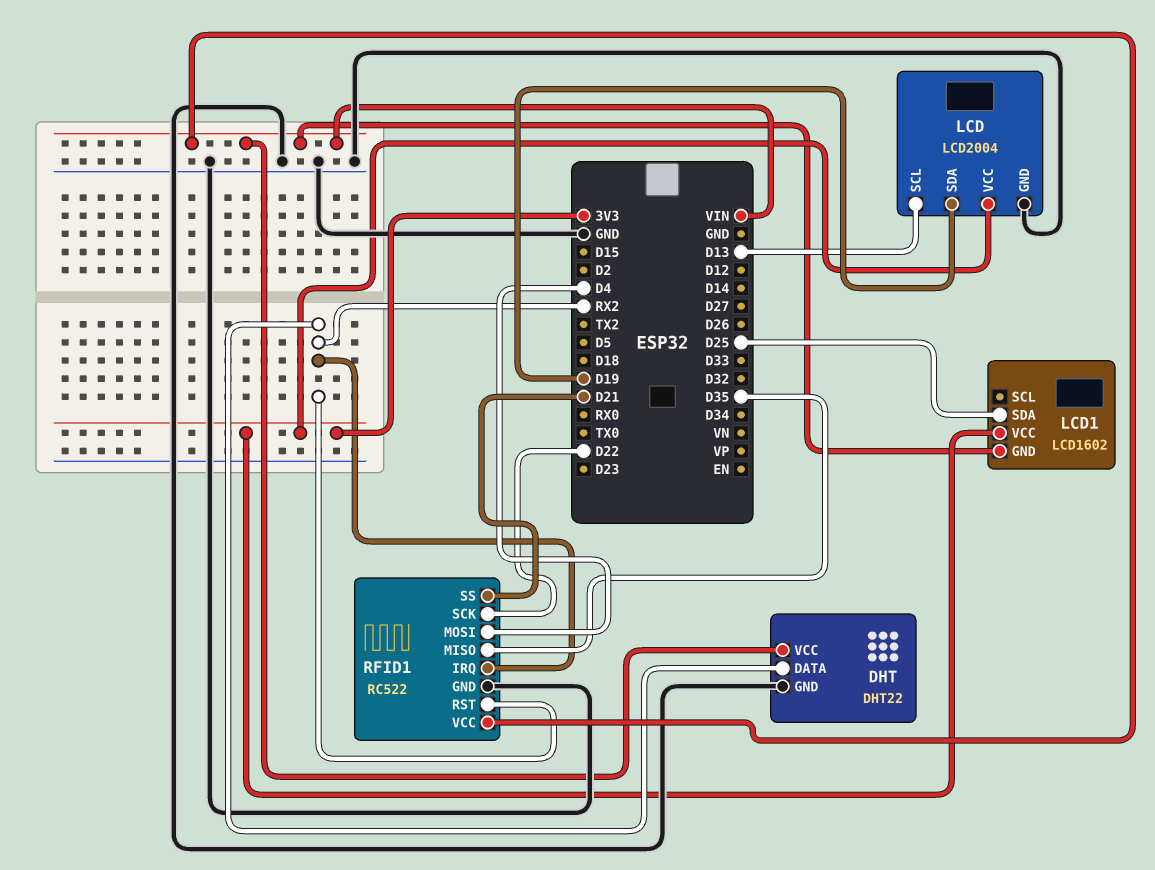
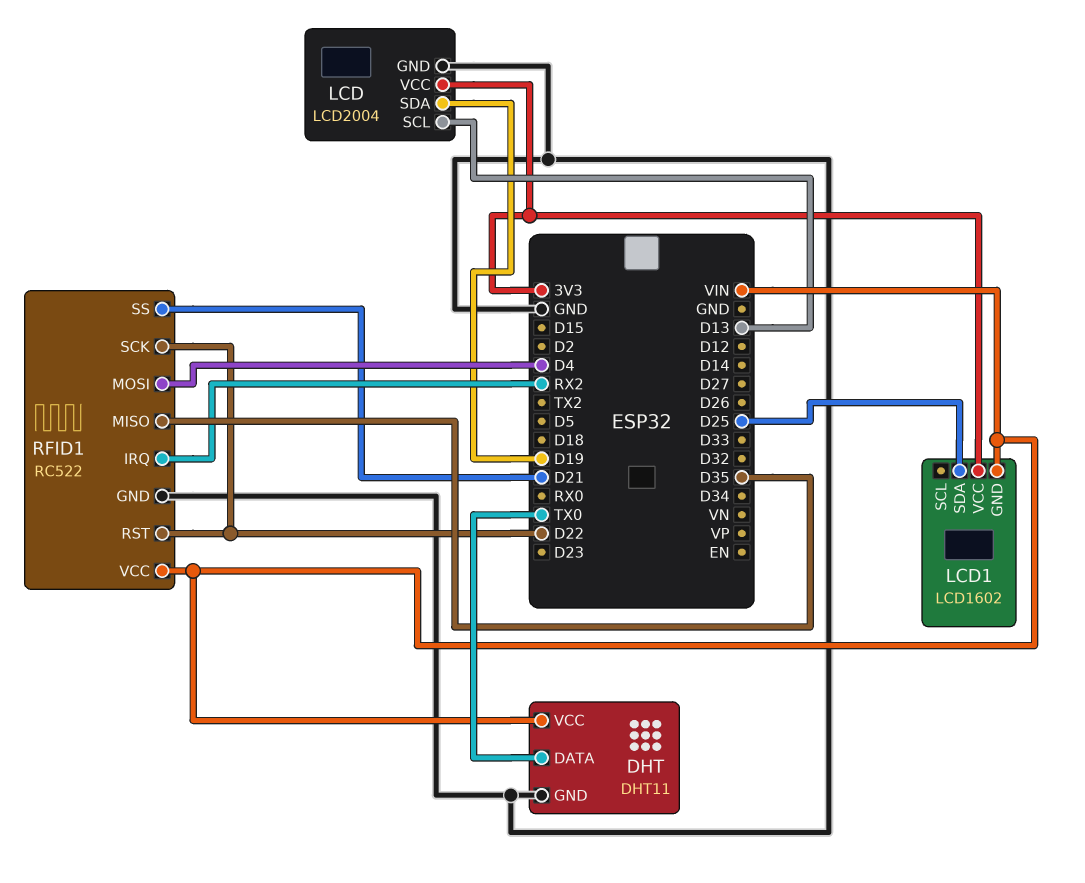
DHT: DHT22 -> DHT11
DHT pin DATA: RX2 -> TX0
RFID1 pin RST: RX2 -> D22

